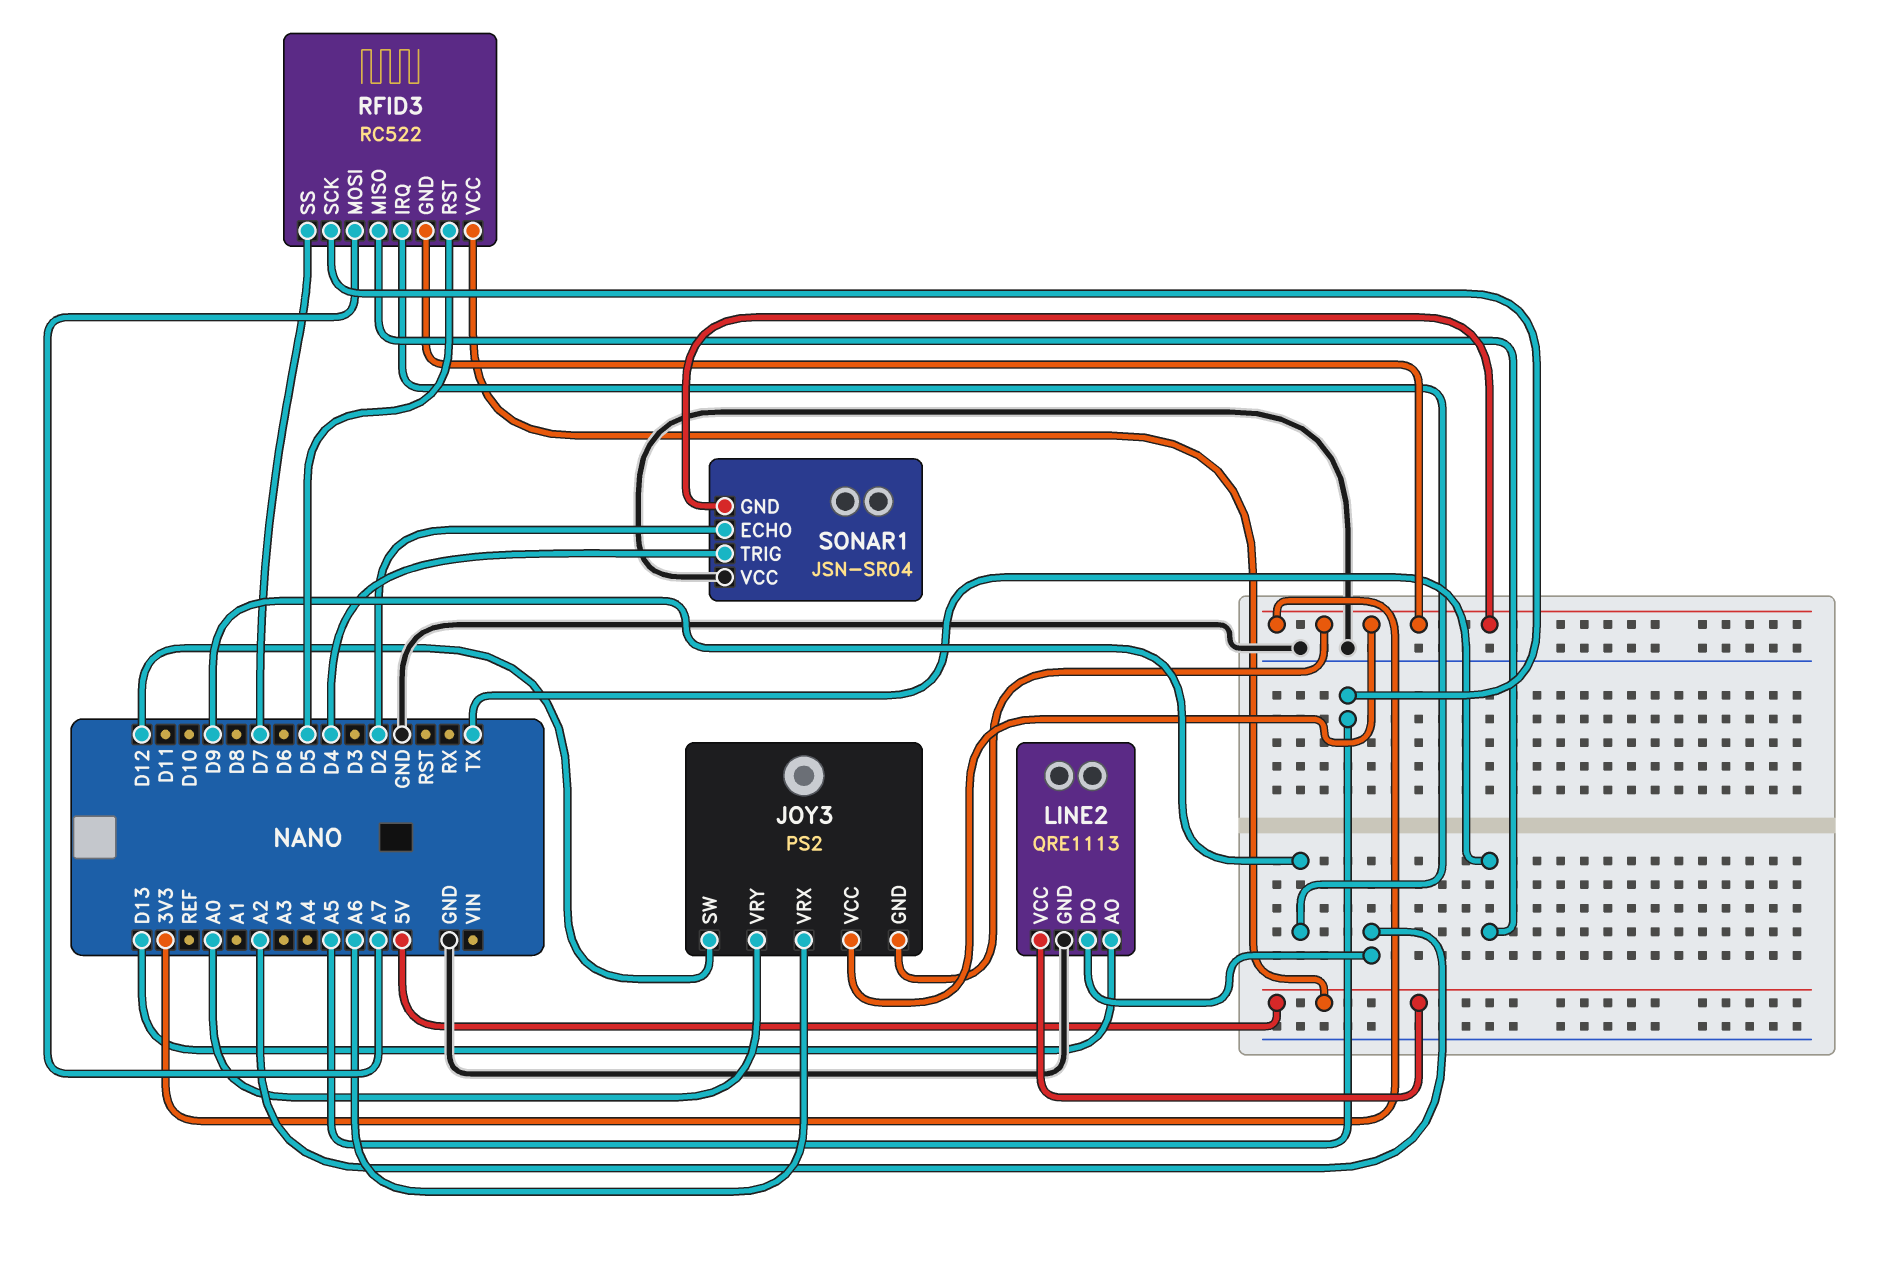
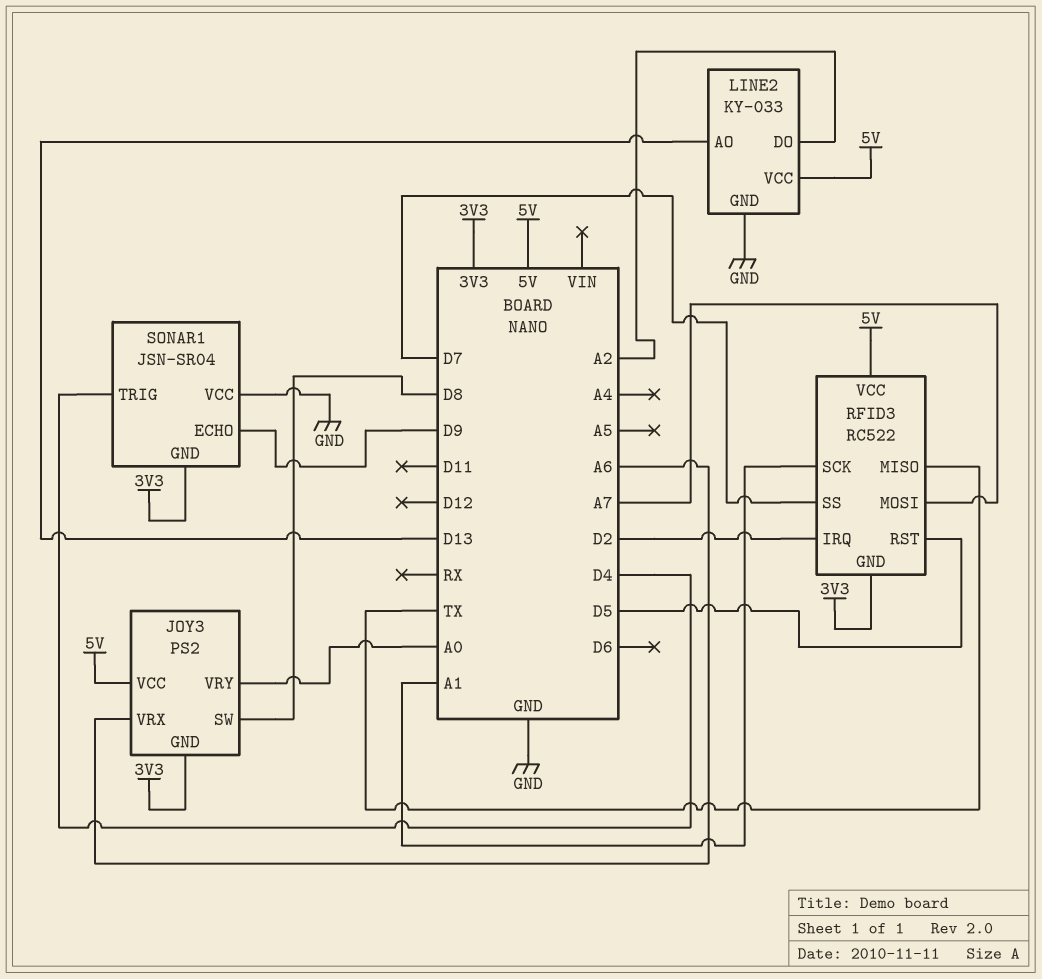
JOY3 pin SW: D12 -> D8
JOY3 pin VCC: 3V3 -> 5V
LINE2: QRE1113 -> KY-033
RFID3 pin IRQ: D9 -> D2
RFID3 pin SCK: A5 -> A1
SONAR1 pin ECHO: D2 -> D9

